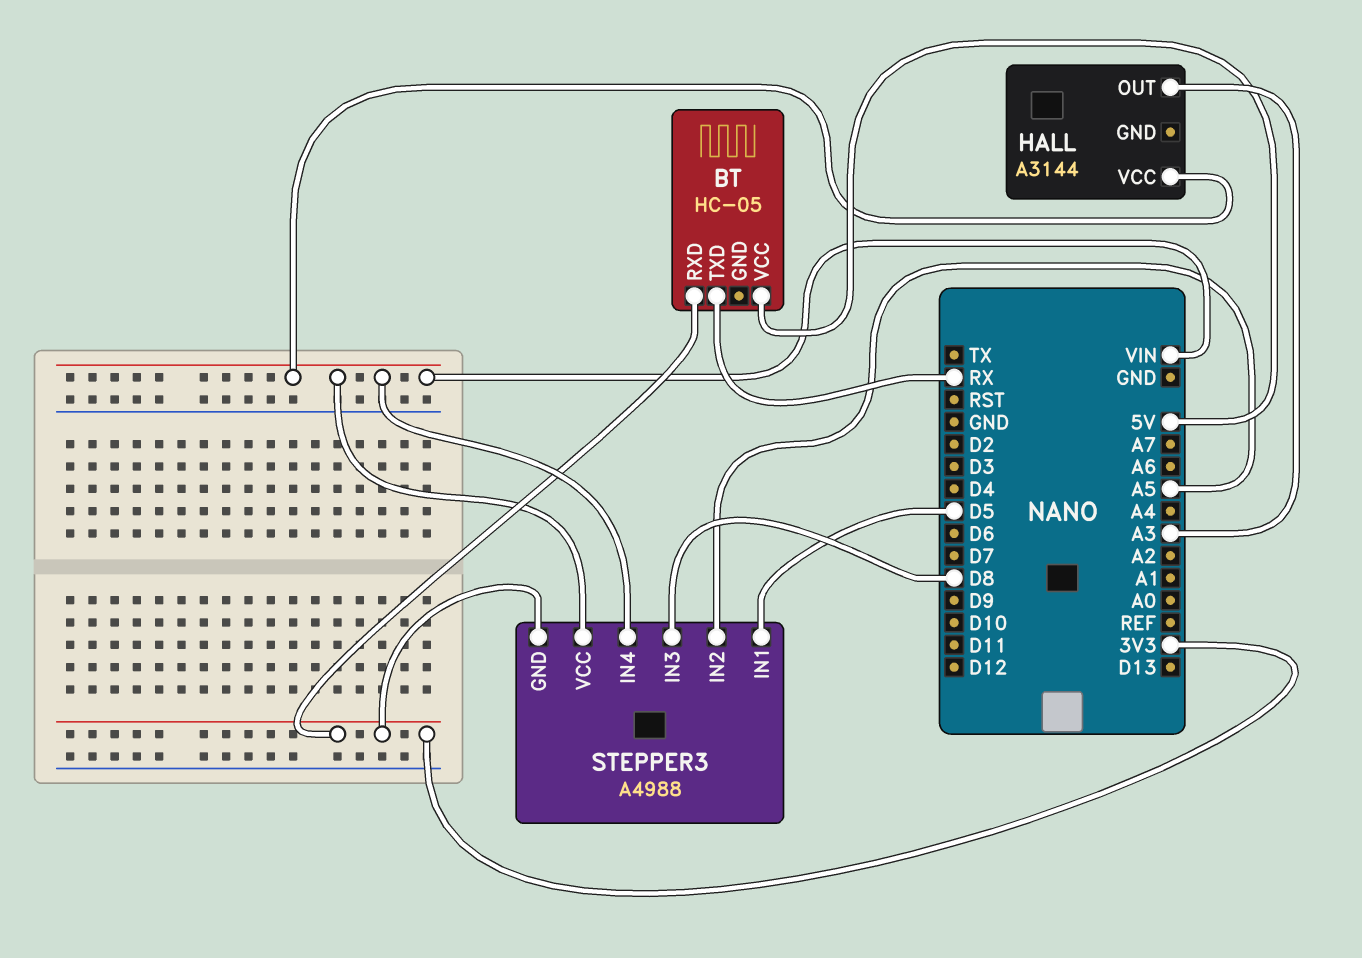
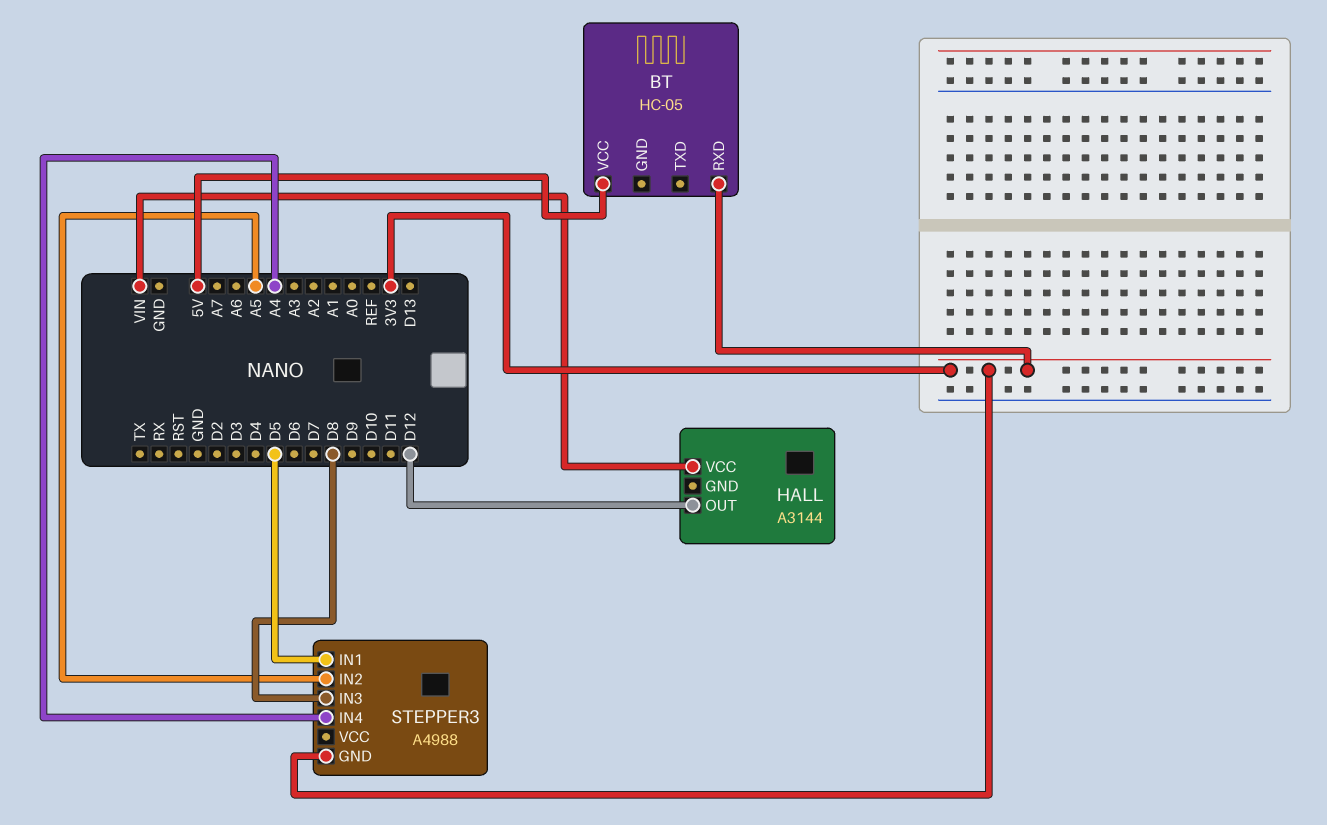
BT pin TXD: RX -> none
HALL pin OUT: A3 -> D12
STEPPER3 pin IN4: VIN -> A4
STEPPER3 pin VCC: VIN -> none

